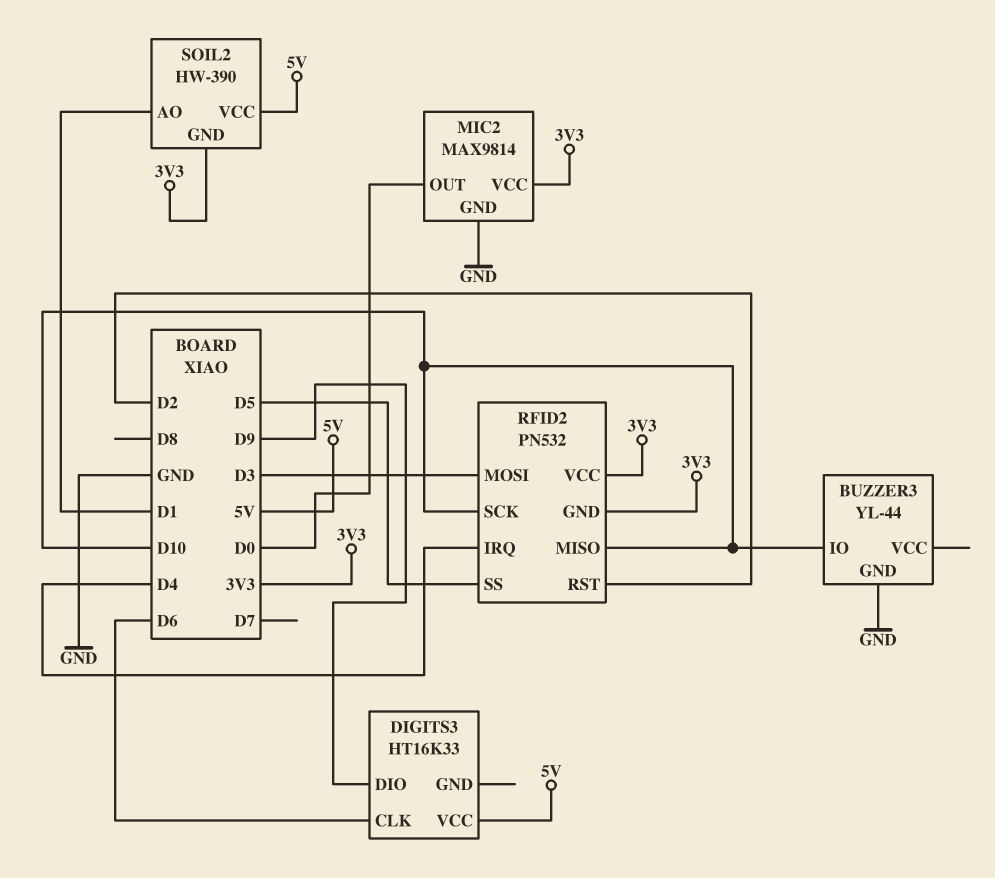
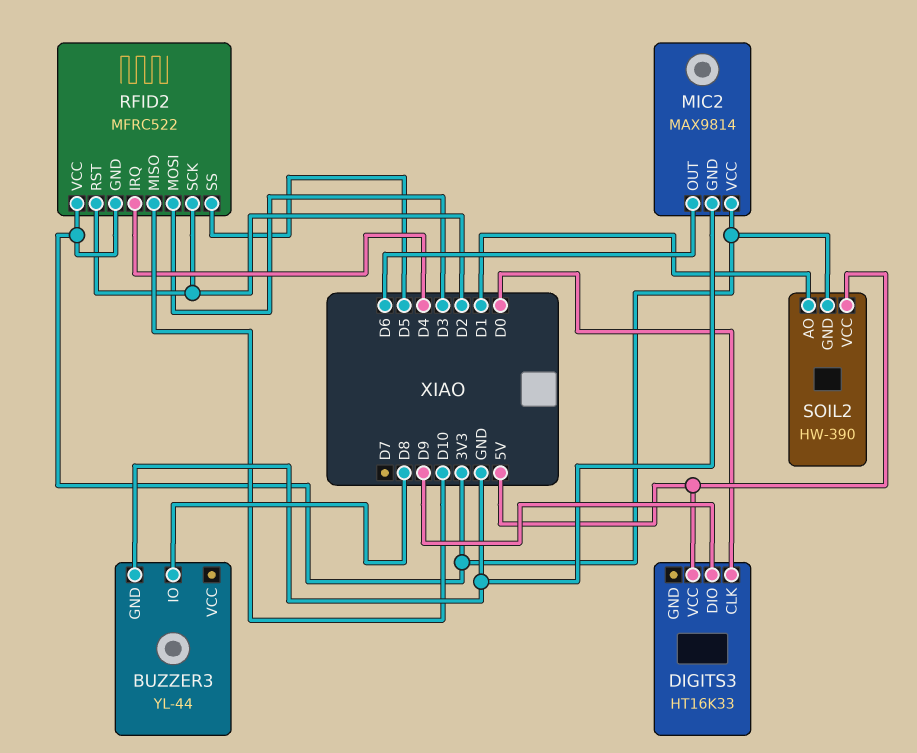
BUZZER3 pin IO: D10 -> D8
DIGITS3 pin CLK: D6 -> D0
MIC2 pin OUT: D0 -> D6
RFID2: PN532 -> MFRC522
RFID2 pin SCK: D10 -> D2

